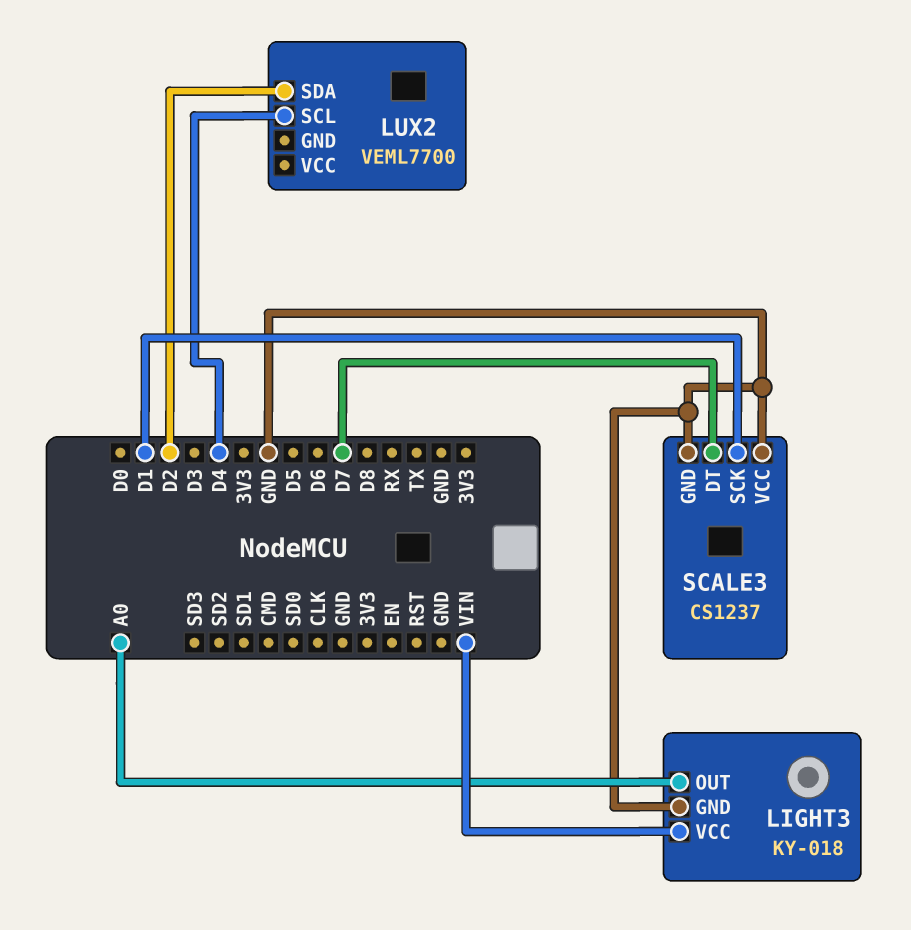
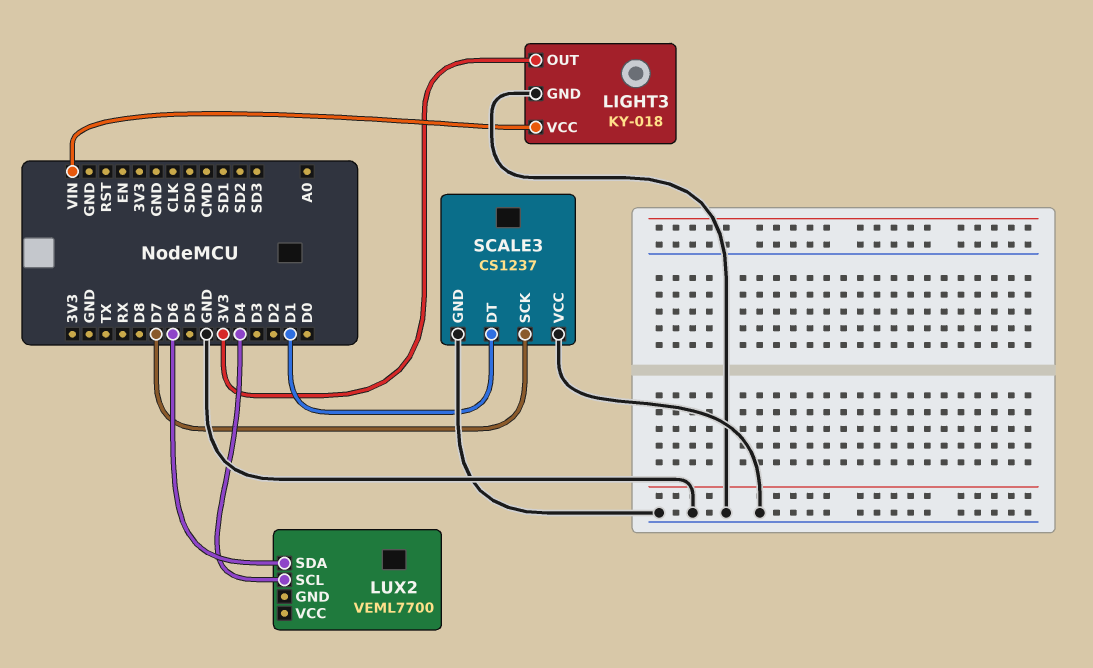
LIGHT3 pin OUT: A0 -> 3V3
LUX2 pin SDA: D2 -> D6
SCALE3 pin DT: D7 -> D1
SCALE3 pin SCK: D1 -> D7

